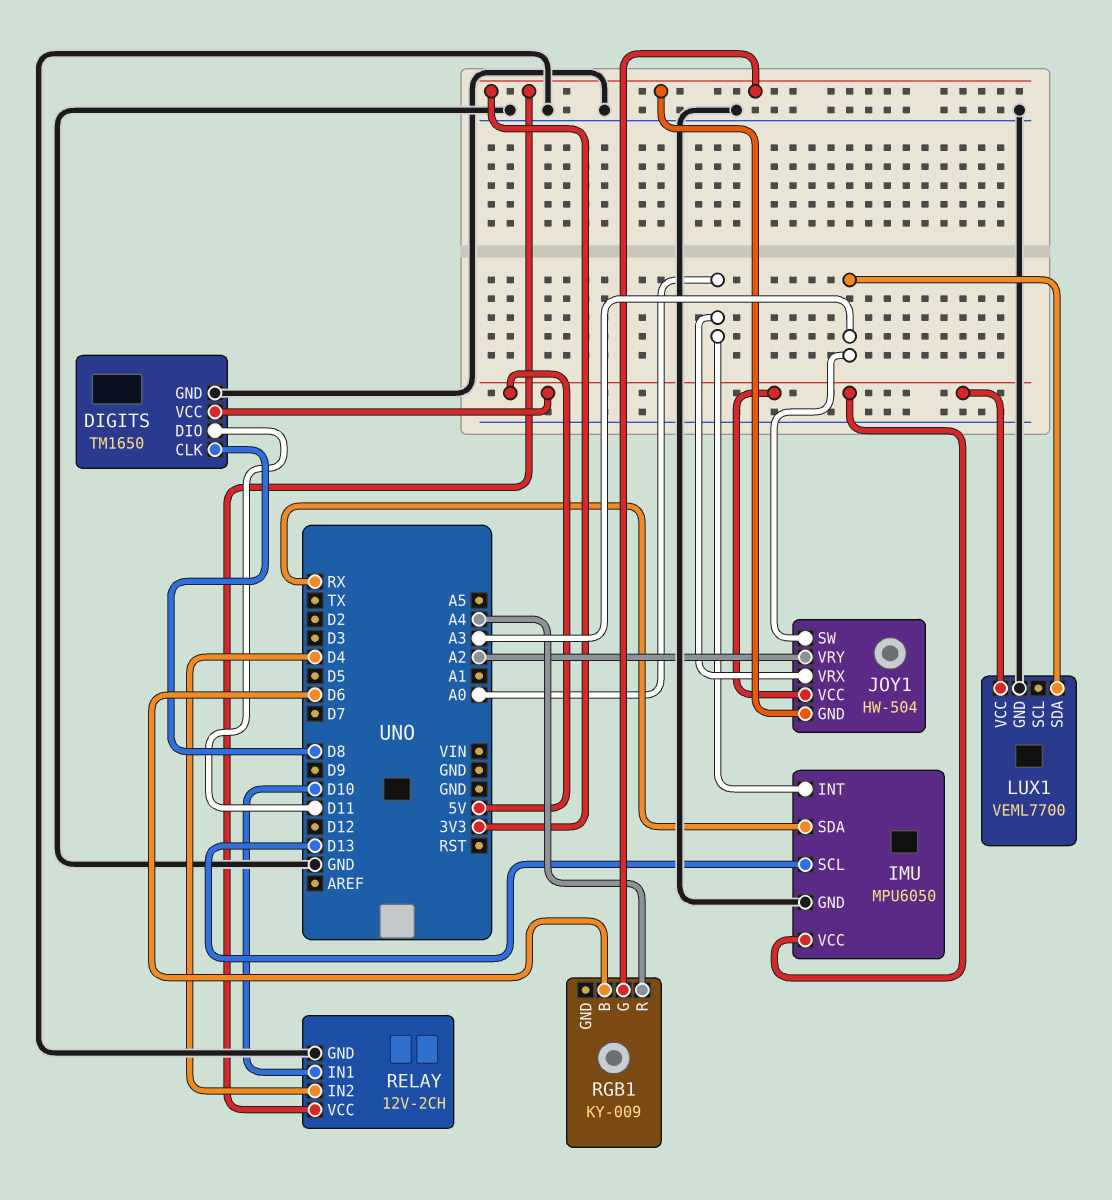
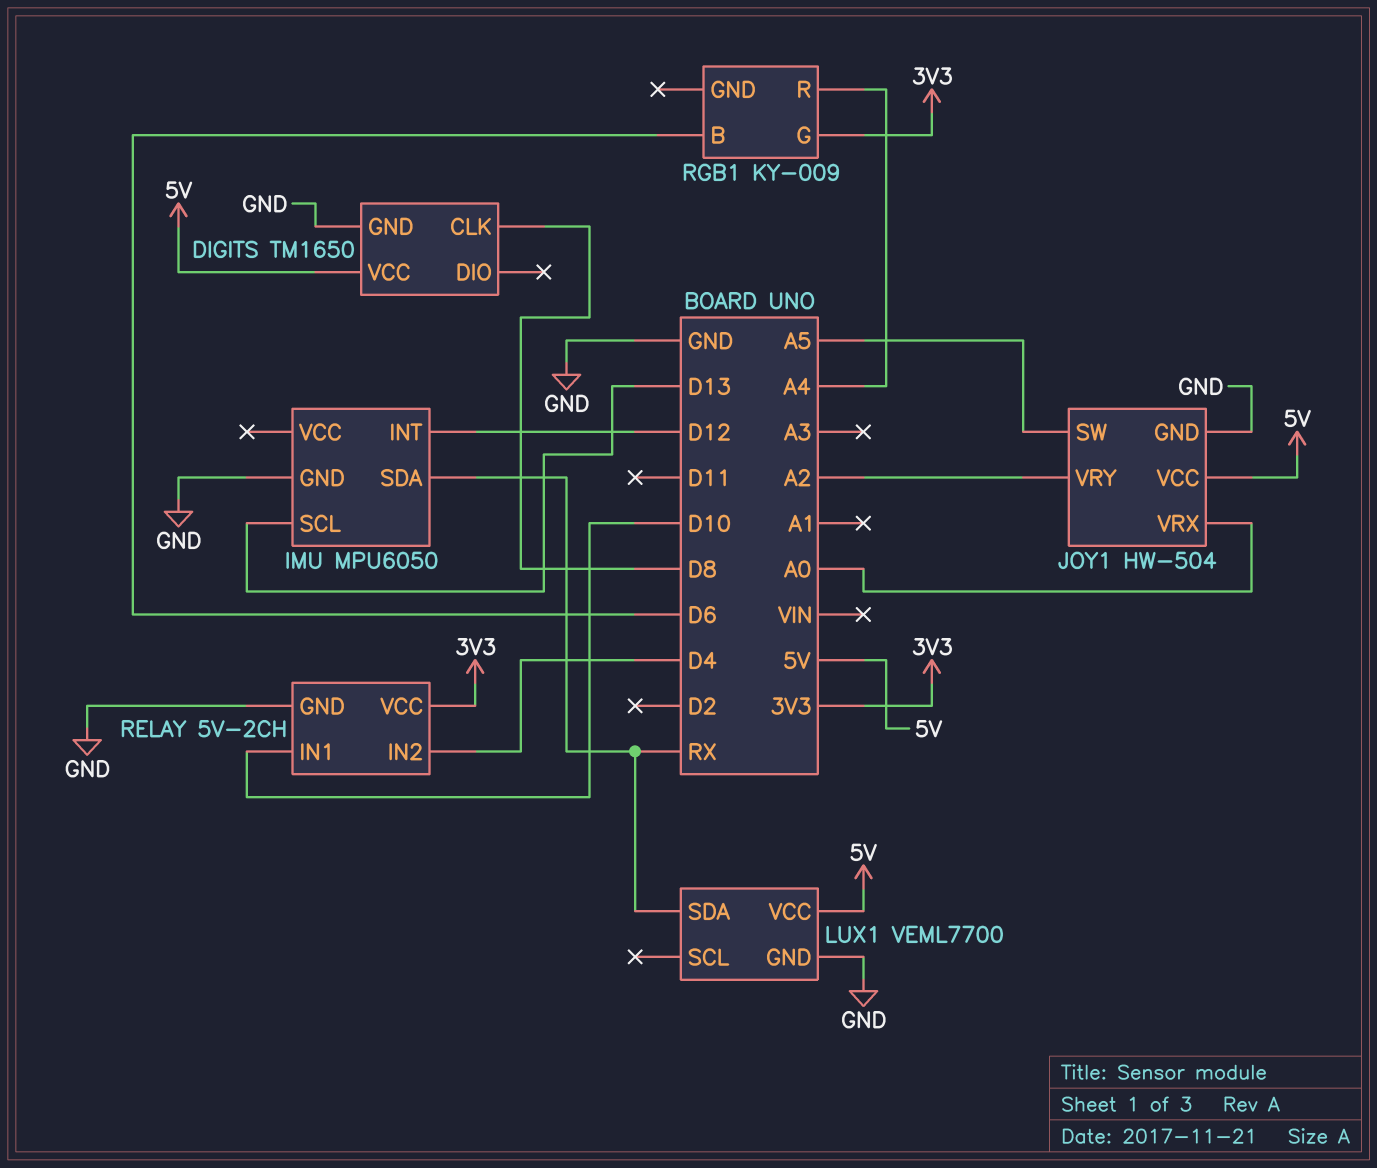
DIGITS pin DIO: D11 -> none
IMU pin INT: A0 -> D12
IMU pin VCC: 5V -> none
JOY1 pin GND: 3V3 -> GND
JOY1 pin SW: A3 -> A5
LUX1 pin SDA: A3 -> RX
RELAY: 12V-2CH -> 5V-2CH

